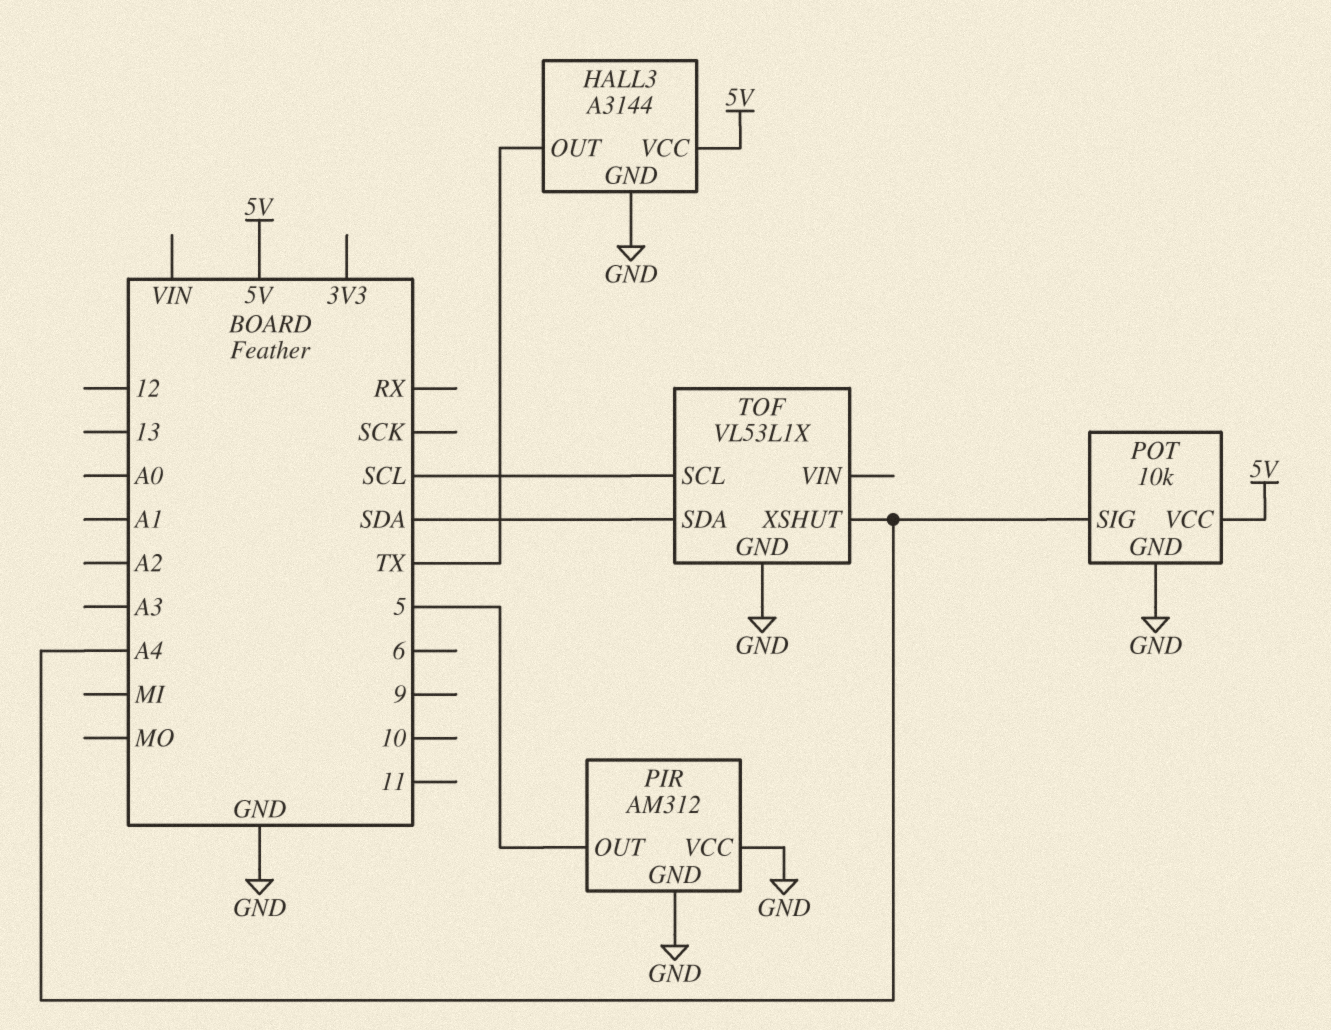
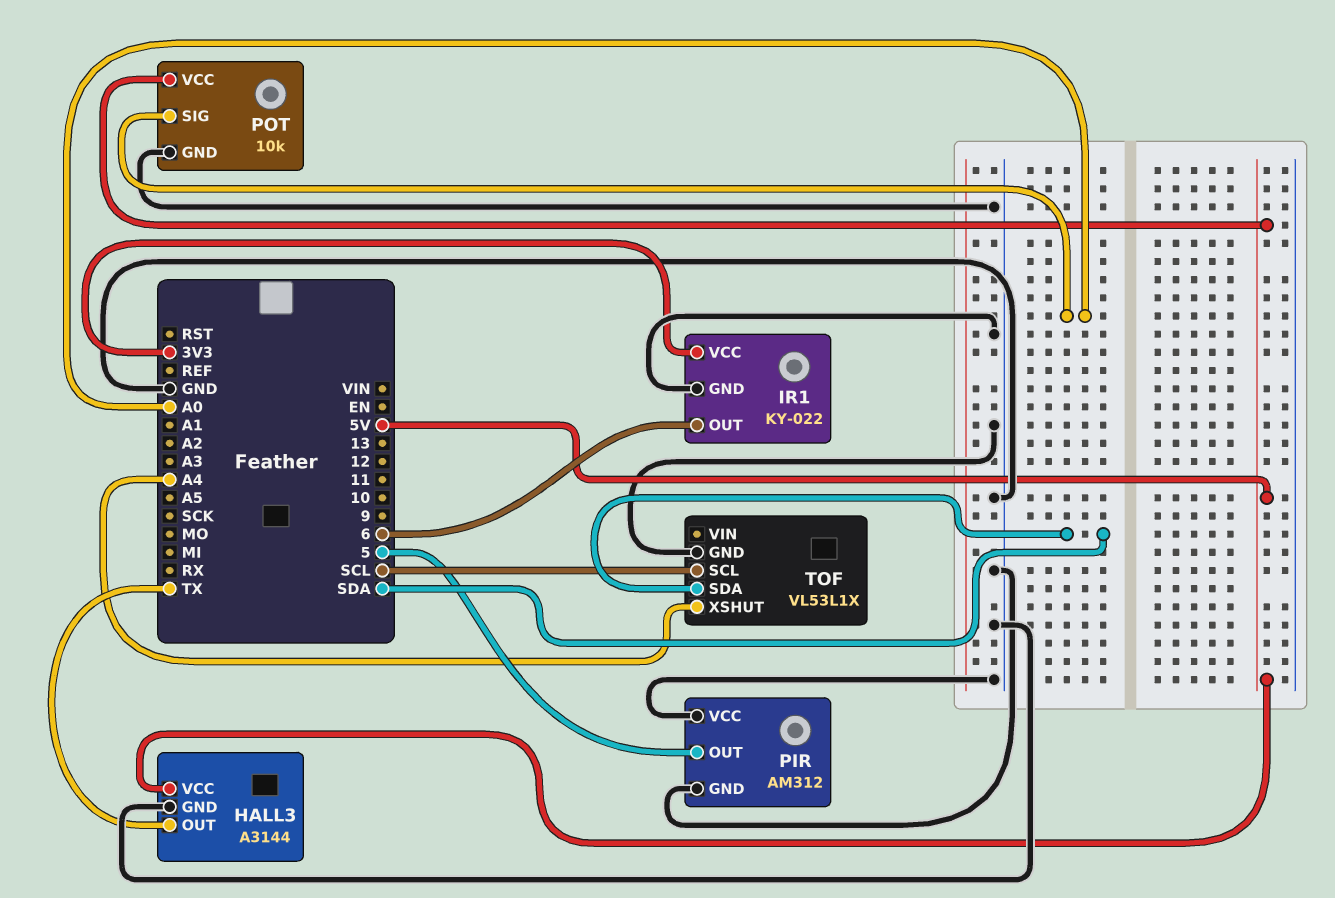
IR1: none -> KY-022
IR1 pin GND: none -> GND
IR1 pin OUT: none -> 6
IR1 pin VCC: none -> 3V3
POT pin SIG: A4 -> A0

